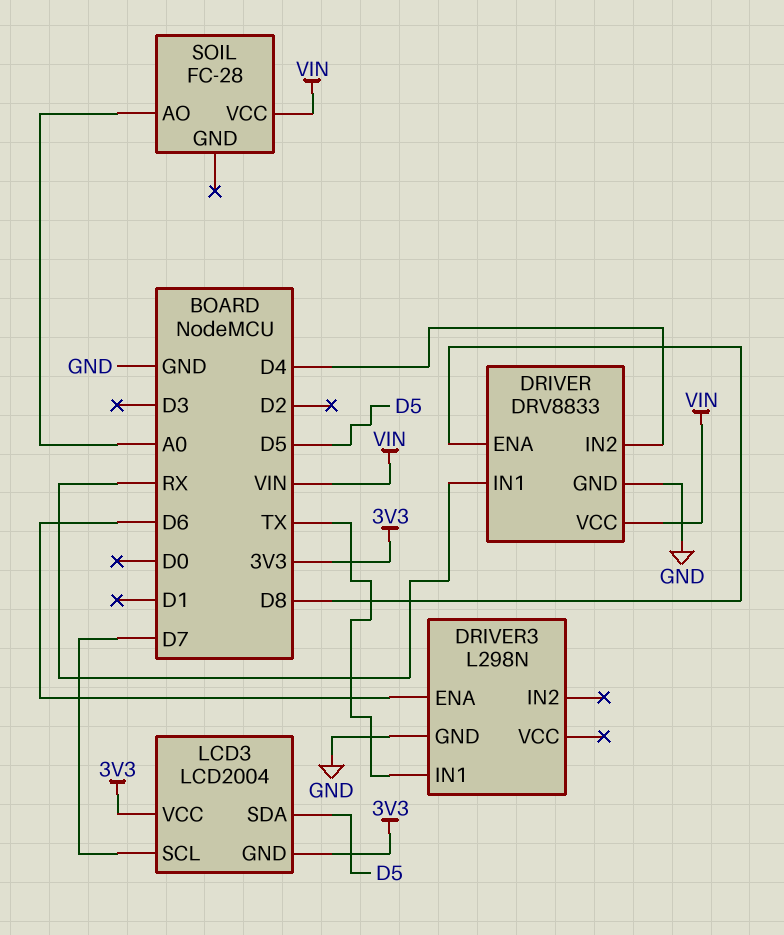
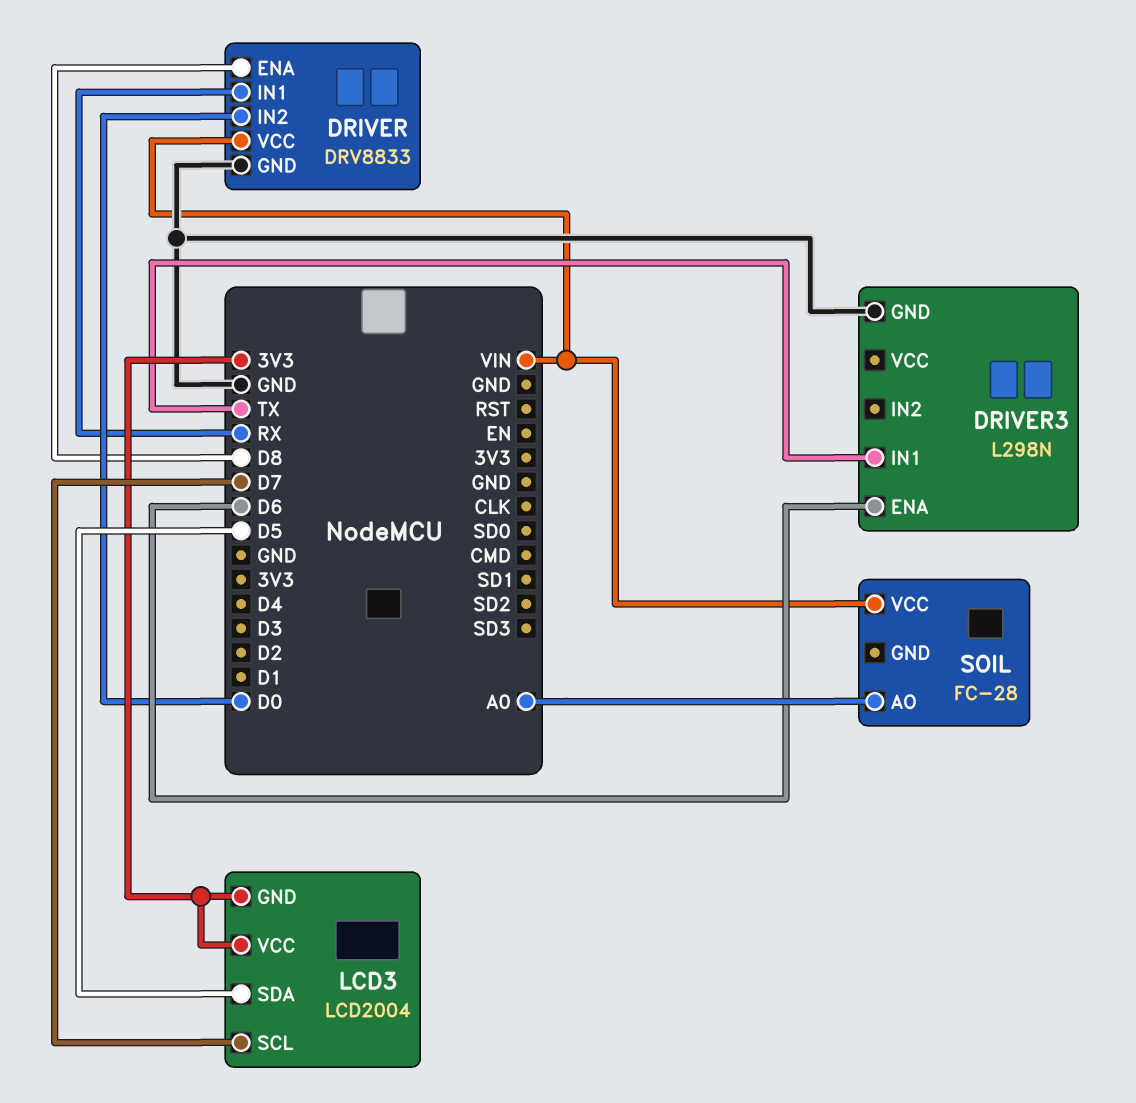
DRIVER pin IN2: D4 -> D0

